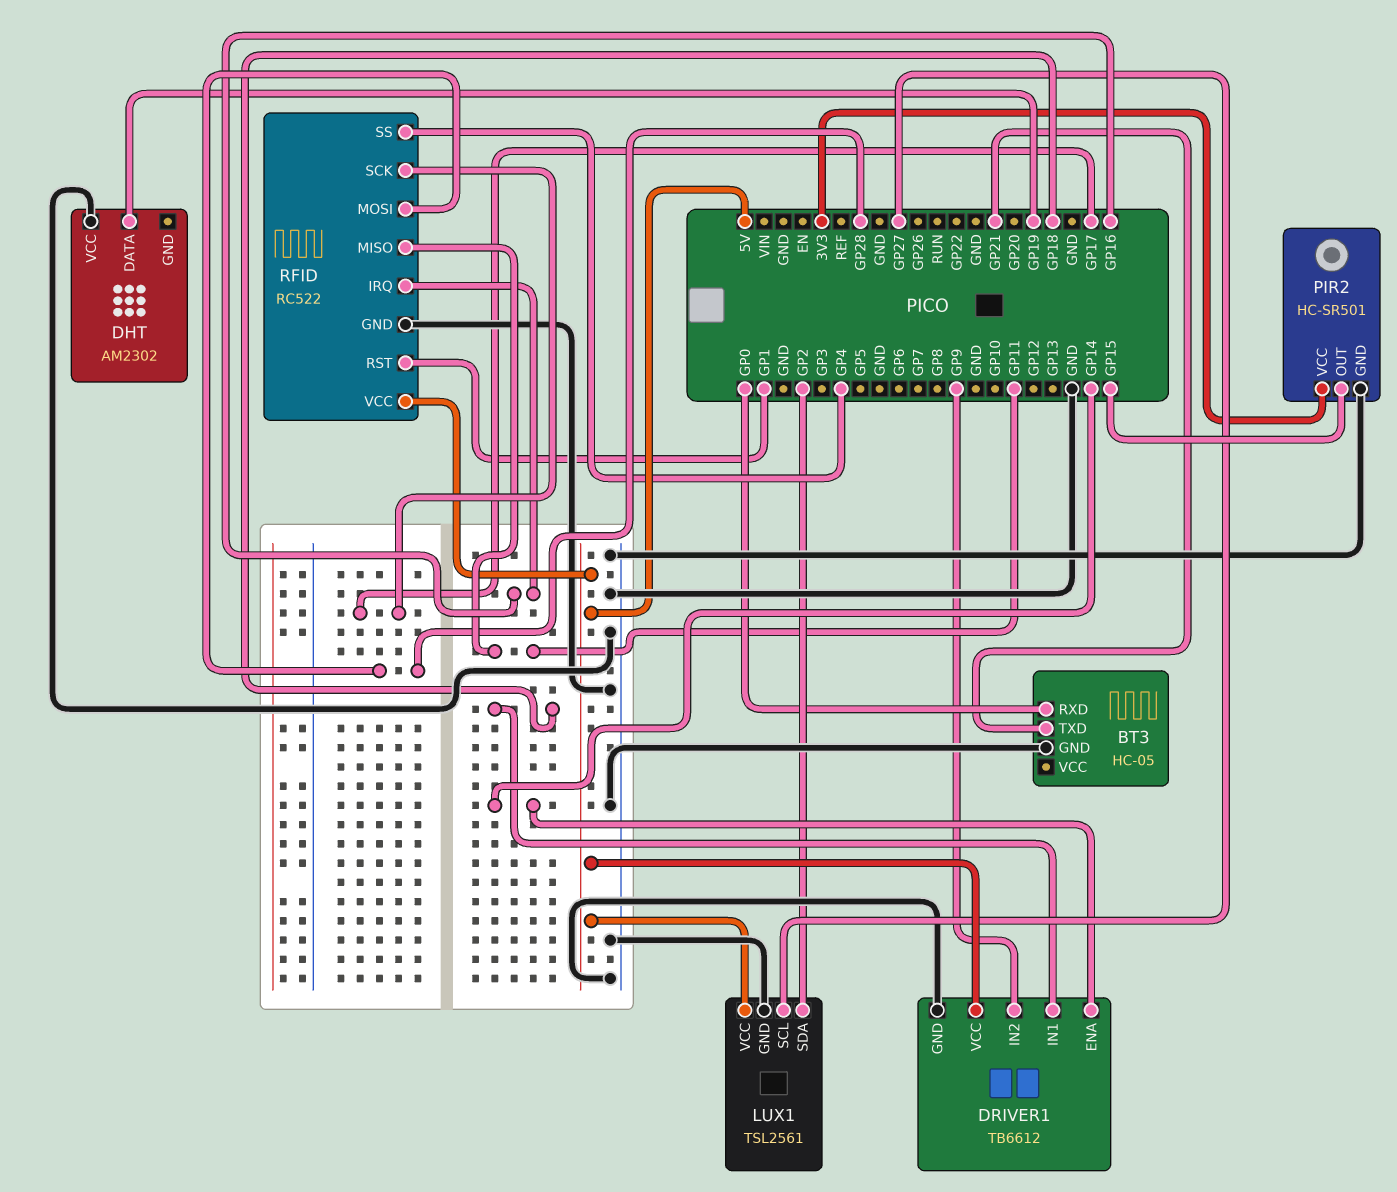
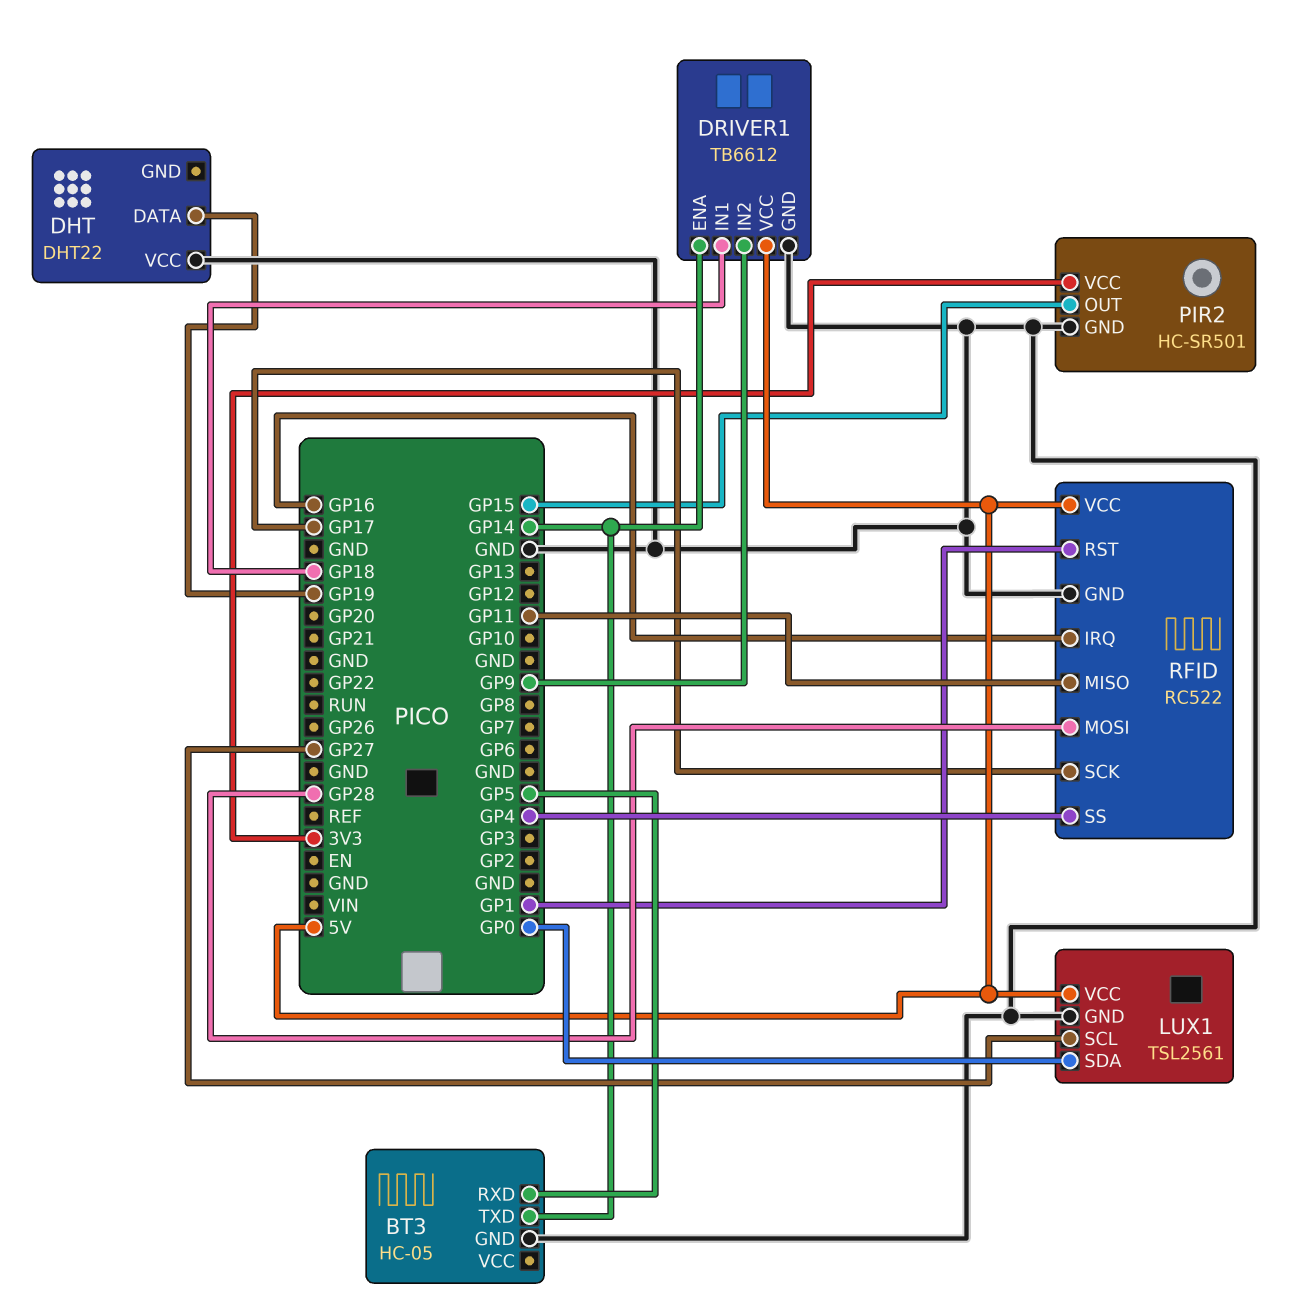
BT3 pin RXD: GP0 -> GP5
BT3 pin TXD: GP21 -> GP14
DHT: AM2302 -> DHT22
LUX1 pin SDA: GP2 -> GP0

